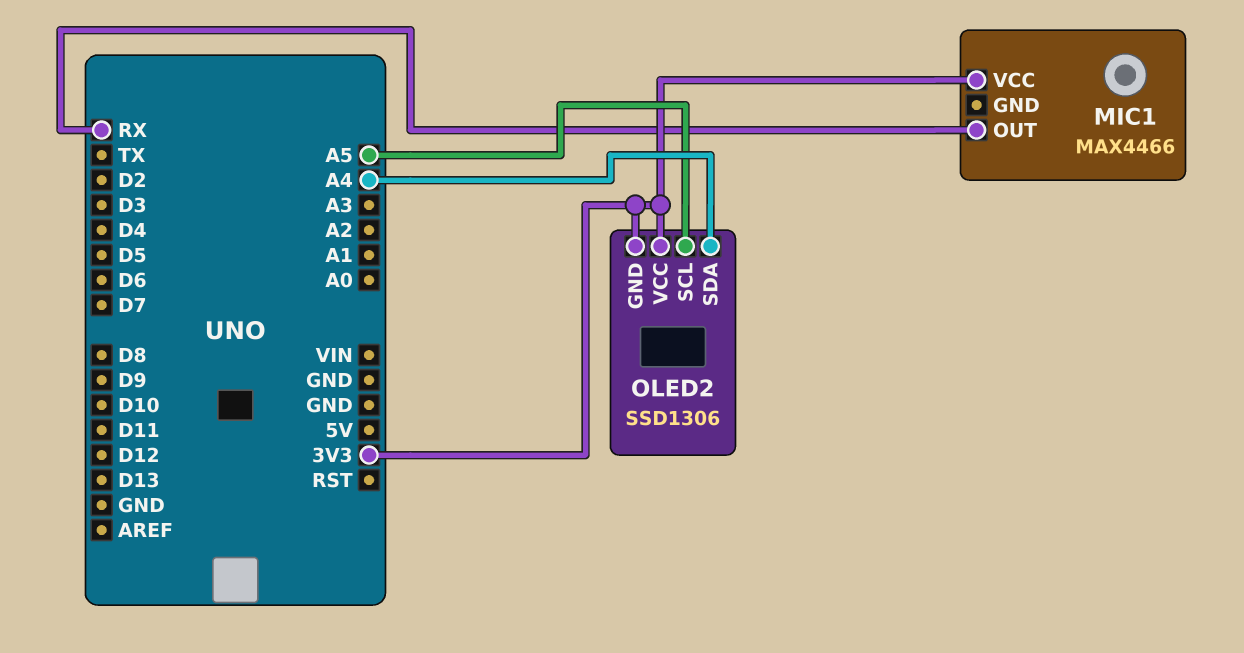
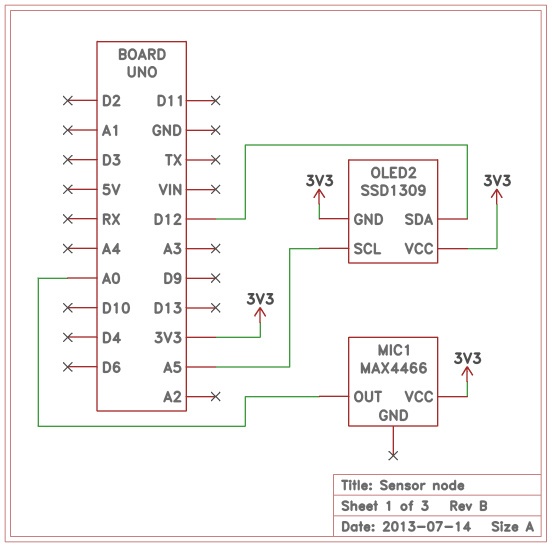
MIC1 pin OUT: RX -> A0
OLED2: SSD1306 -> SSD1309
OLED2 pin SDA: A4 -> D12

